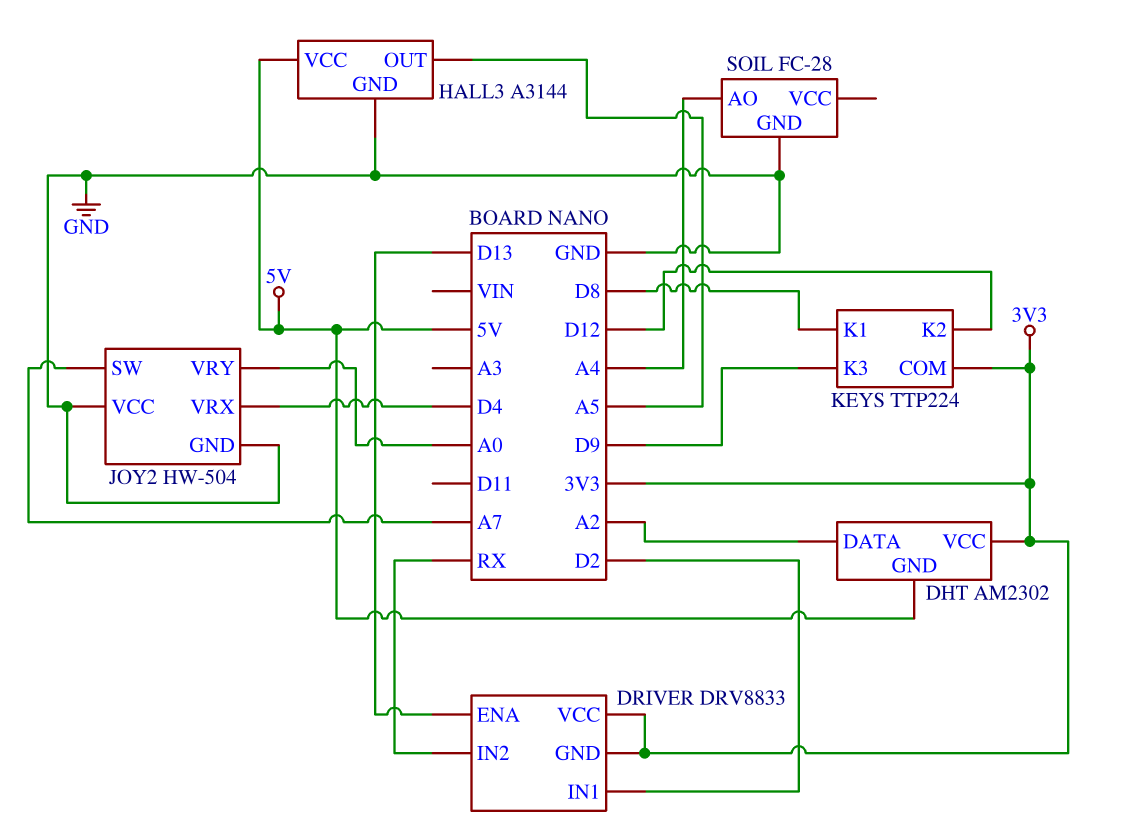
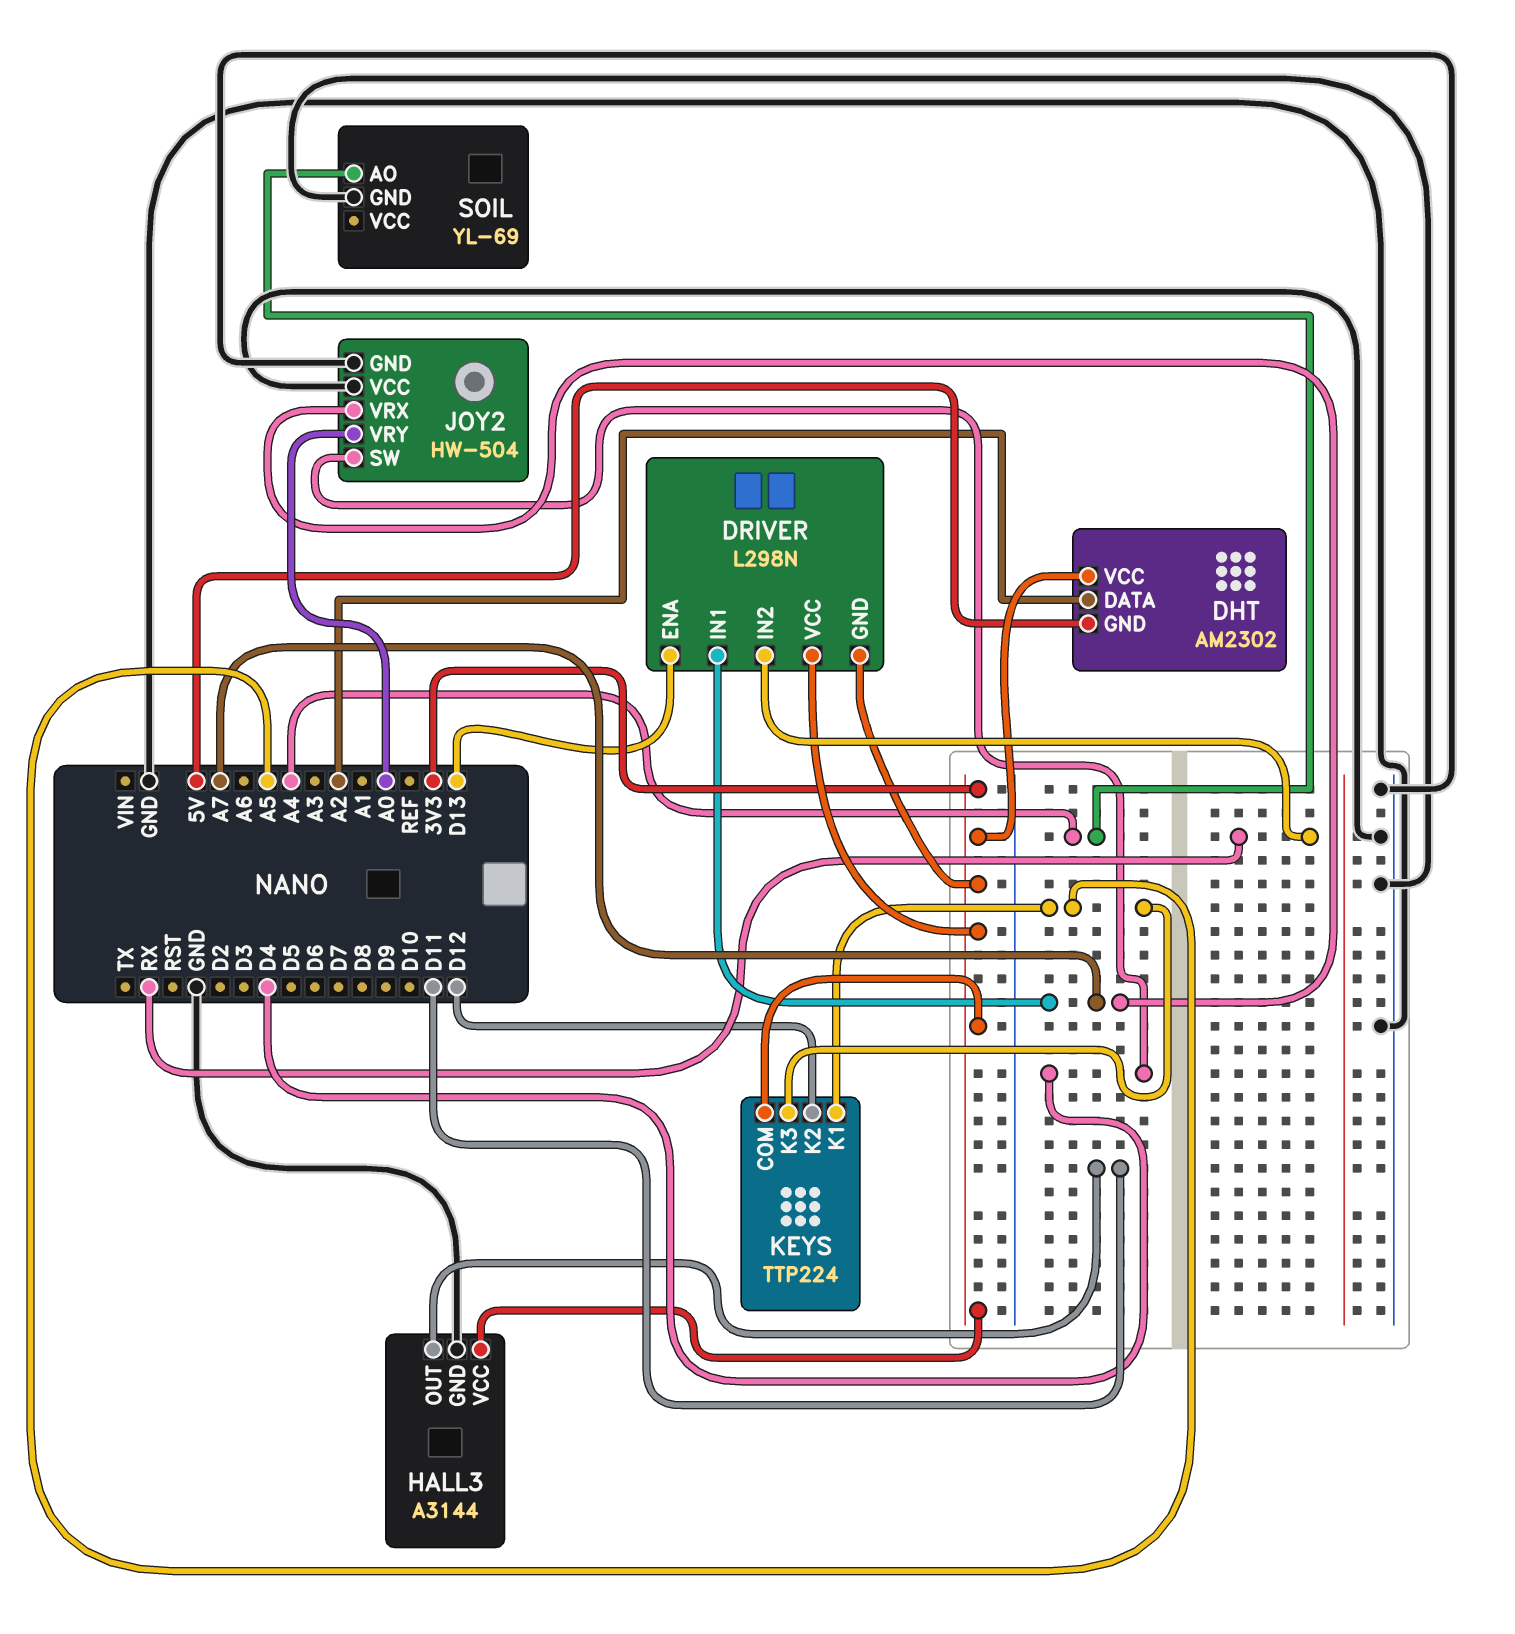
DRIVER: DRV8833 -> L298N
DRIVER pin IN1: D2 -> A7
HALL3 pin OUT: A5 -> D11
HALL3 pin VCC: 5V -> 3V3
JOY2 pin SW: A7 -> D4
JOY2 pin VRX: D4 -> A7
KEYS pin K1: D8 -> A5
KEYS pin K3: D9 -> A5
SOIL: FC-28 -> YL-69

